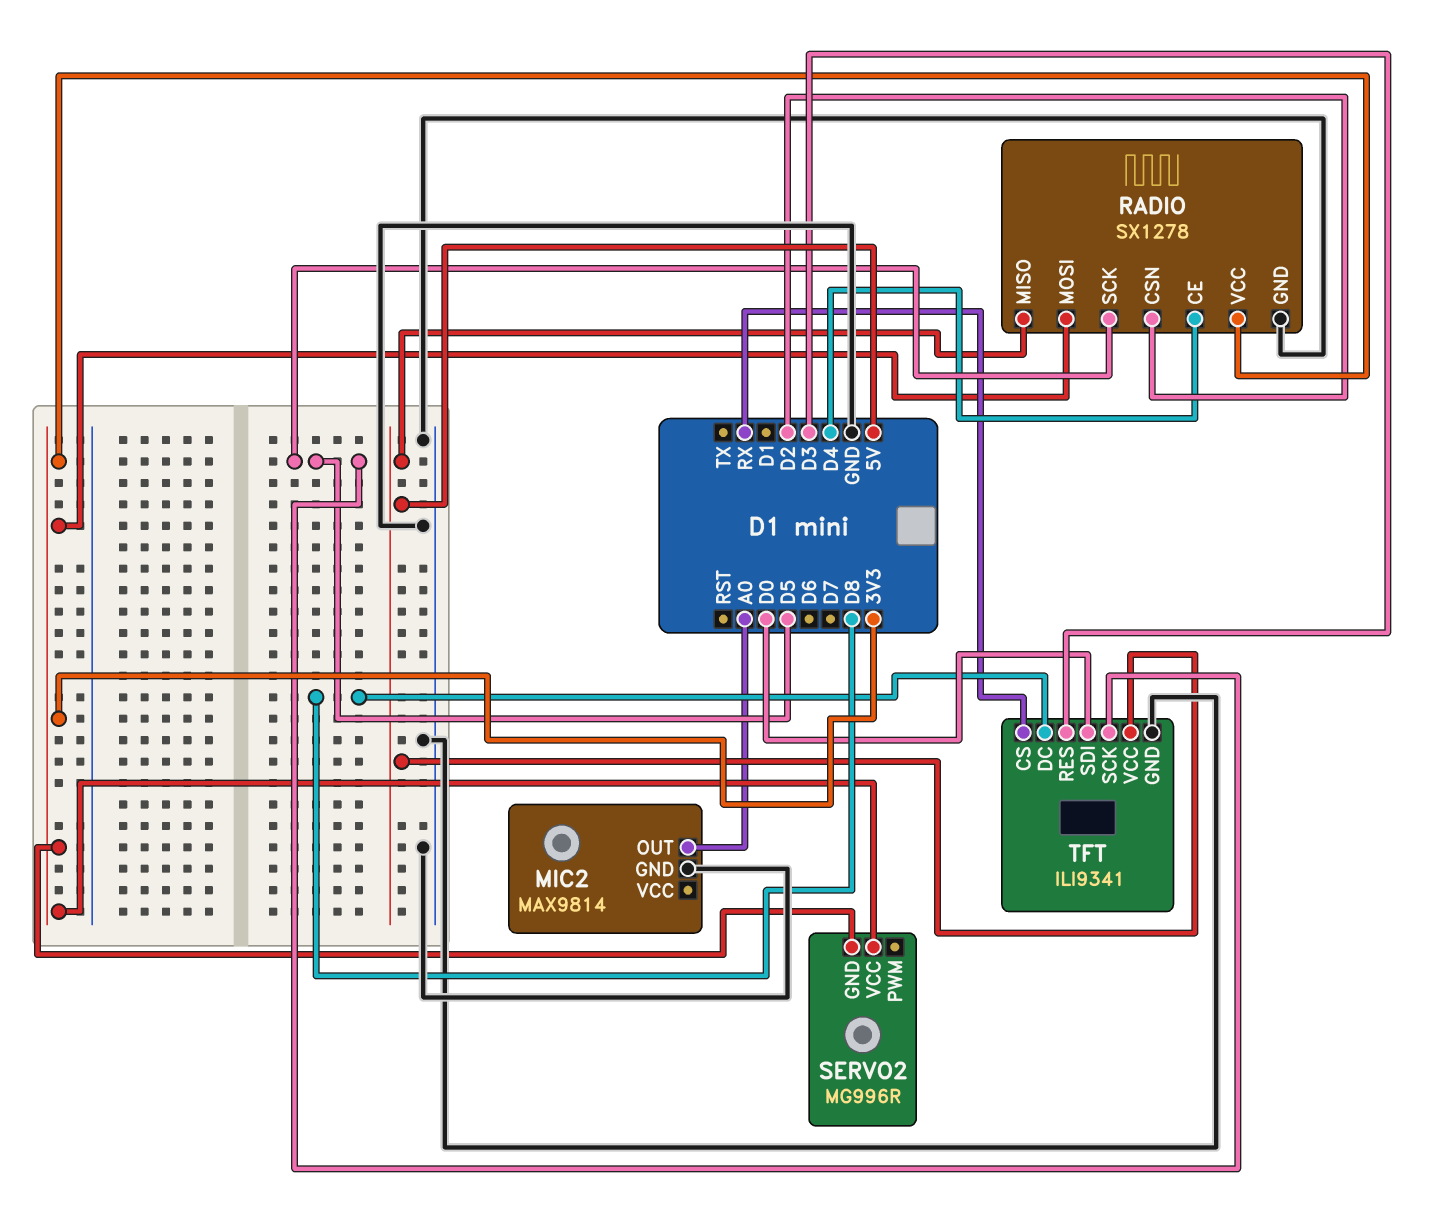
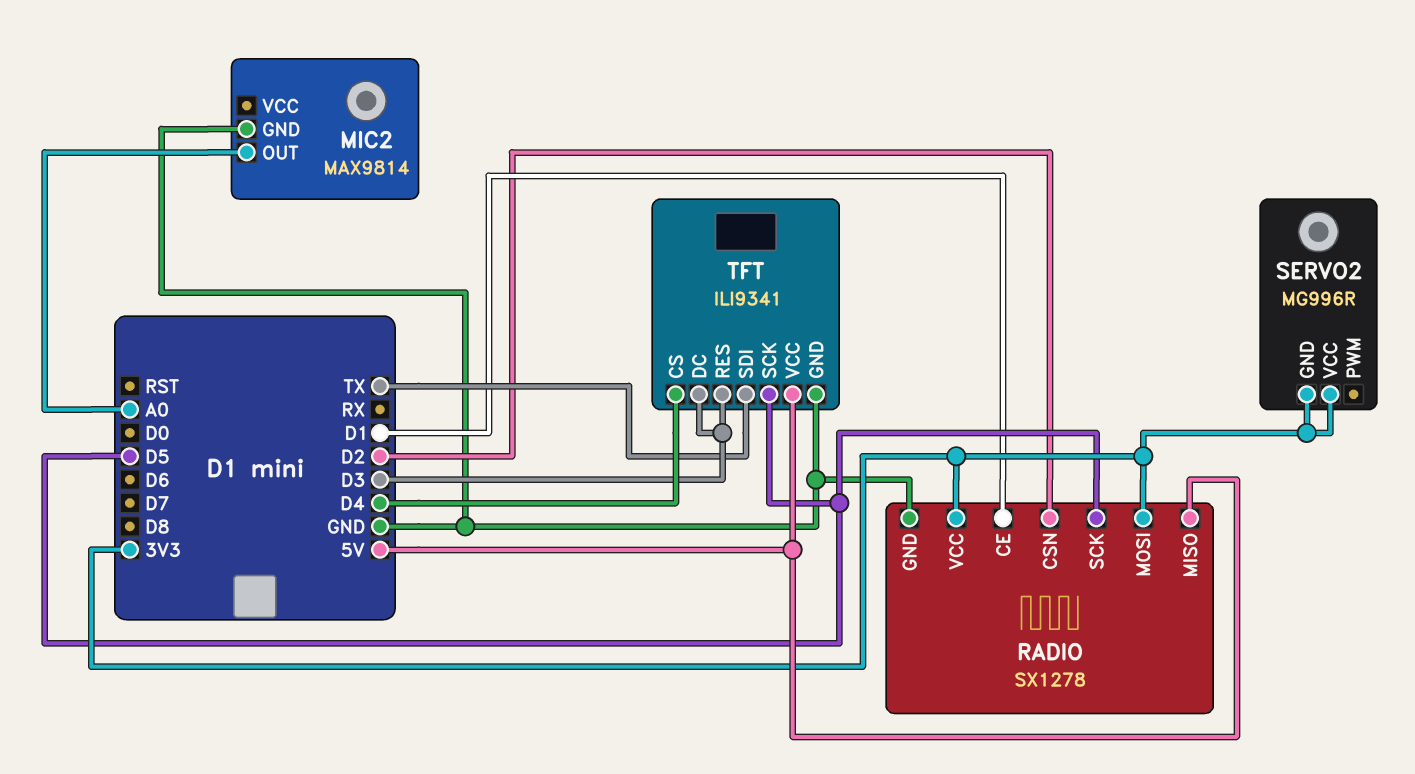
RADIO pin CE: D4 -> D1
TFT pin CS: RX -> D4
TFT pin DC: D8 -> D3
TFT pin SDI: D0 -> TX

